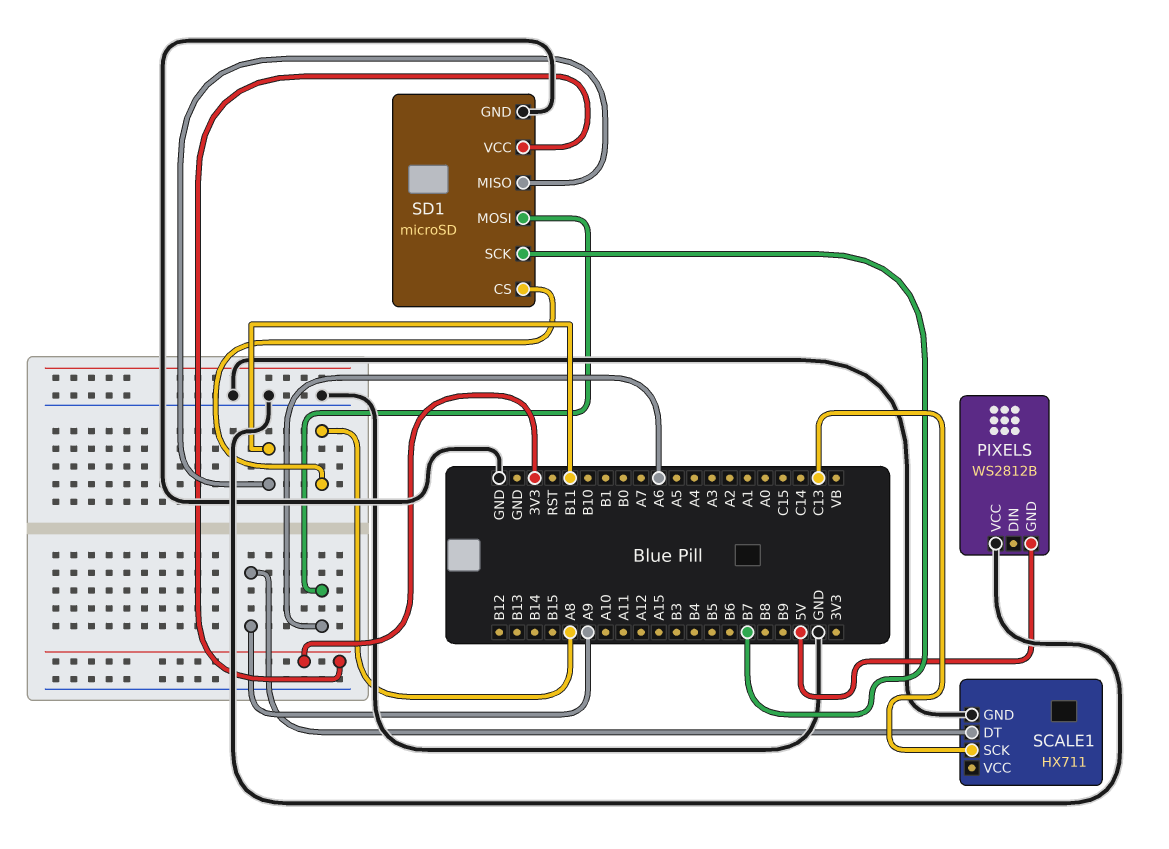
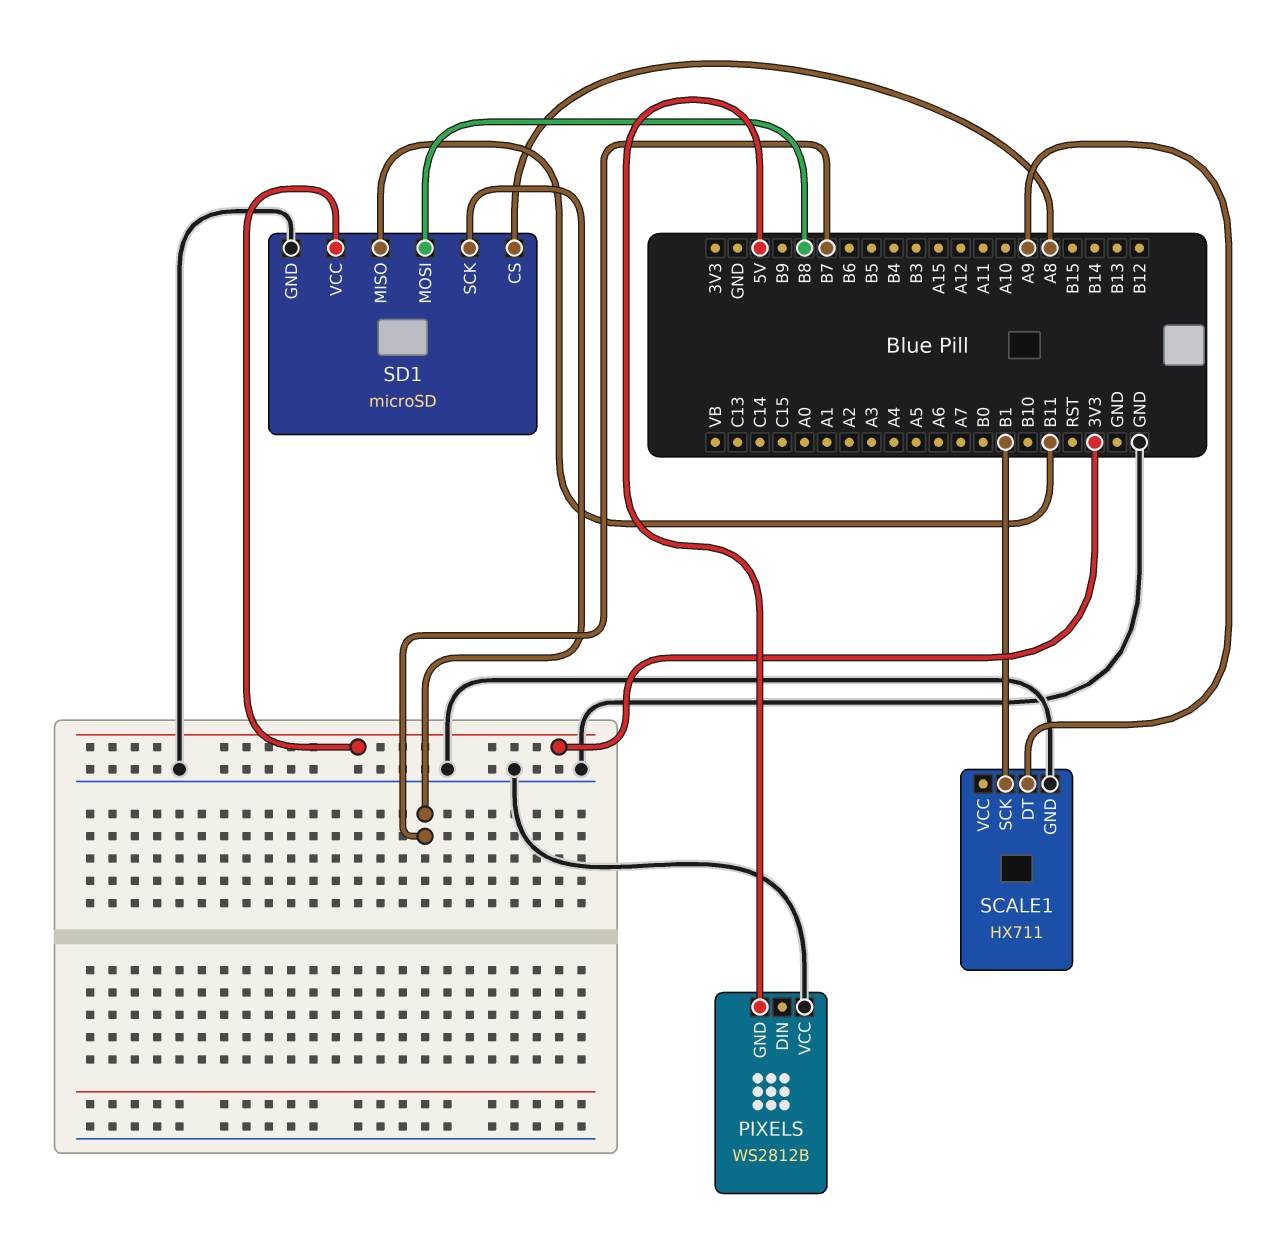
SCALE1 pin SCK: C13 -> B1
SD1 pin MOSI: A6 -> B8

